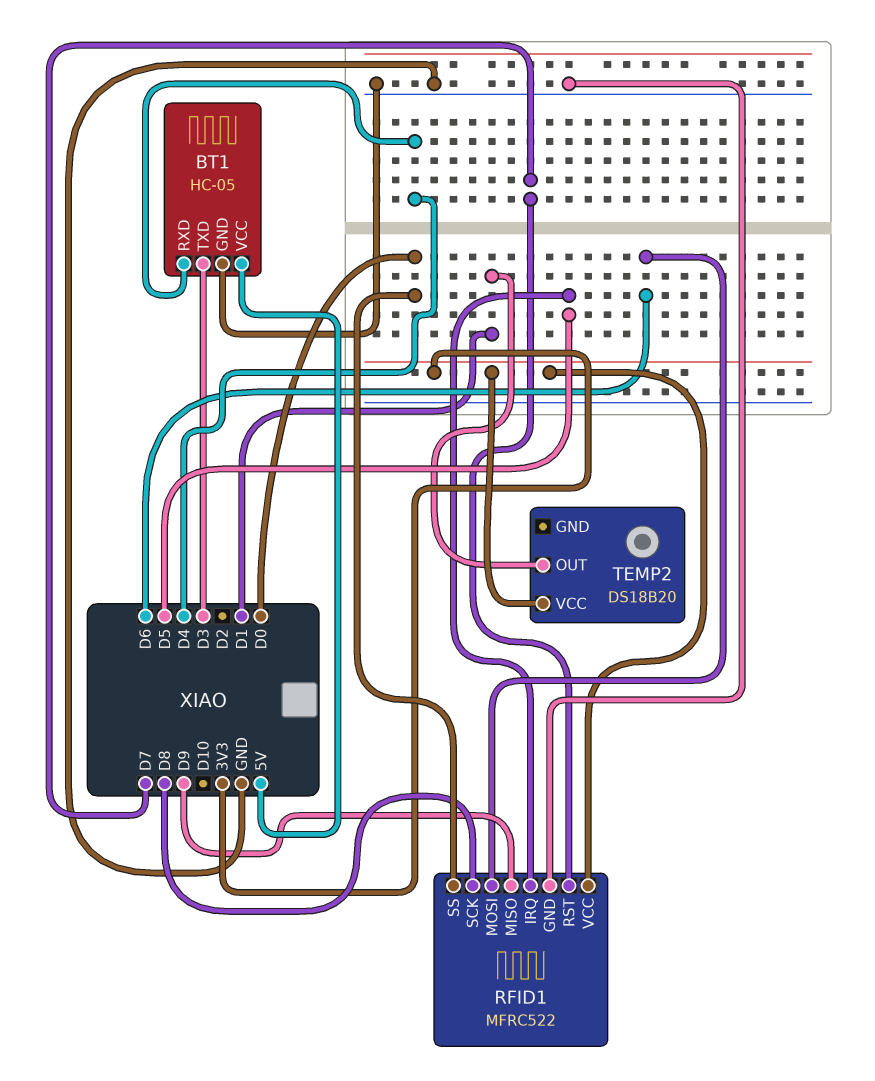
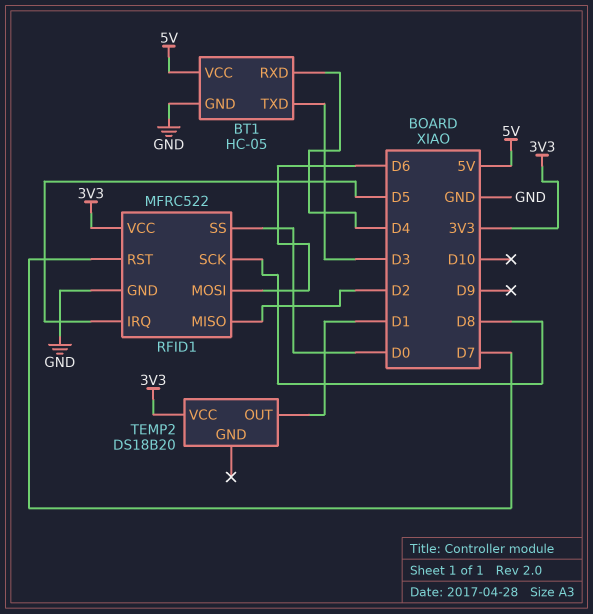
RFID1 pin MISO: D9 -> D2

